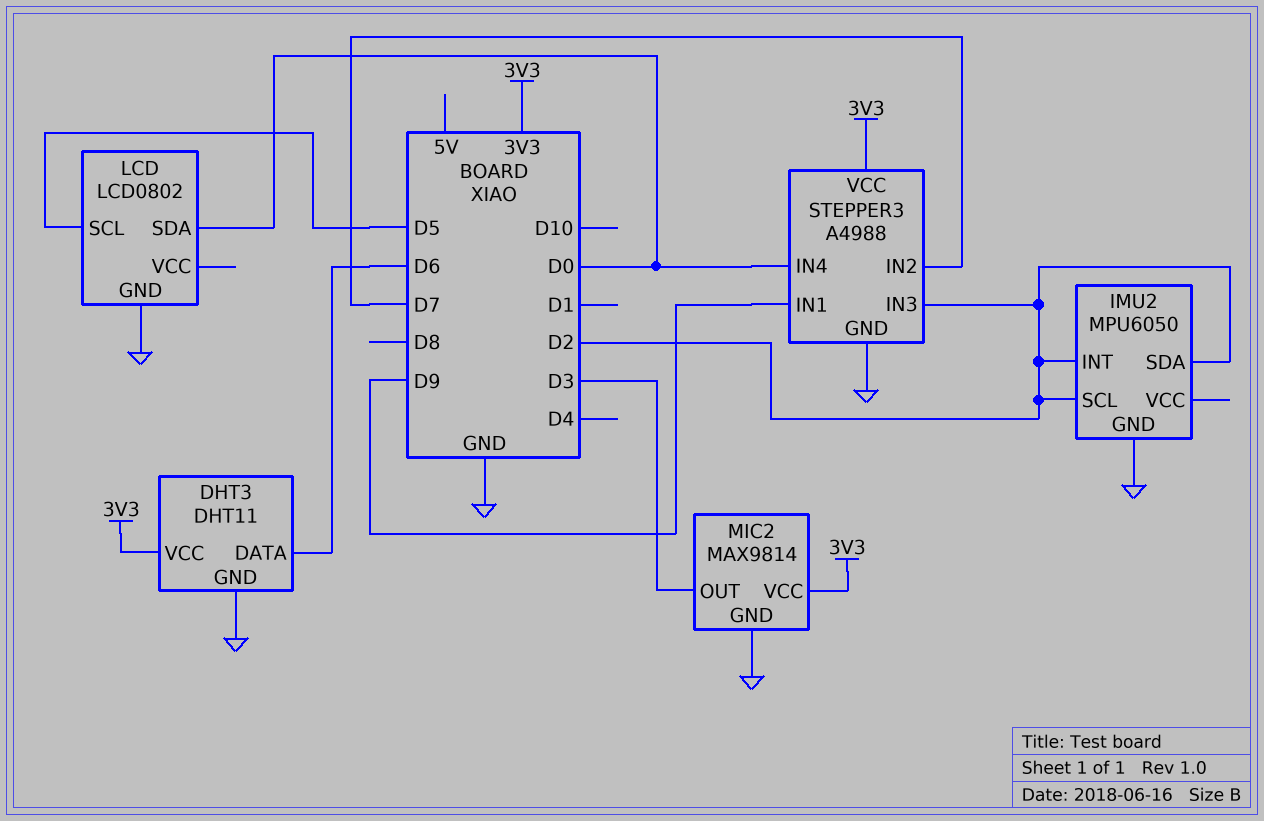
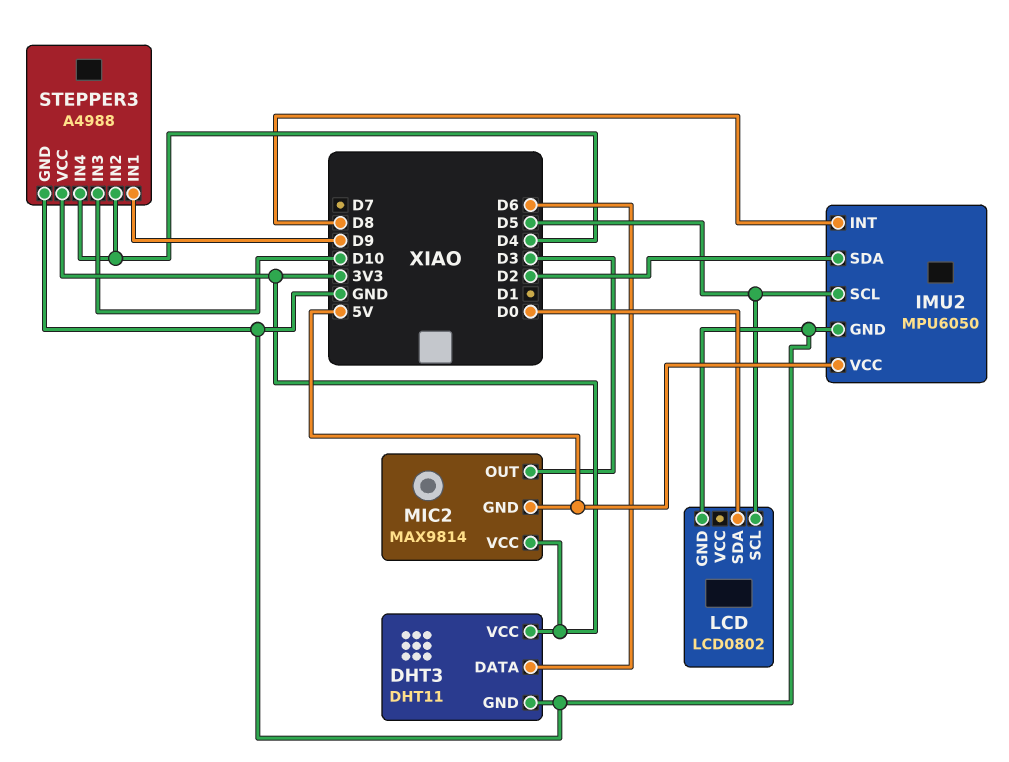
IMU2 pin INT: D2 -> D8
IMU2 pin SCL: D2 -> D5
IMU2 pin VCC: none -> 5V
MIC2 pin GND: GND -> 5V
STEPPER3 pin IN2: D7 -> D4
STEPPER3 pin IN3: D2 -> D10
STEPPER3 pin IN4: D0 -> D4

